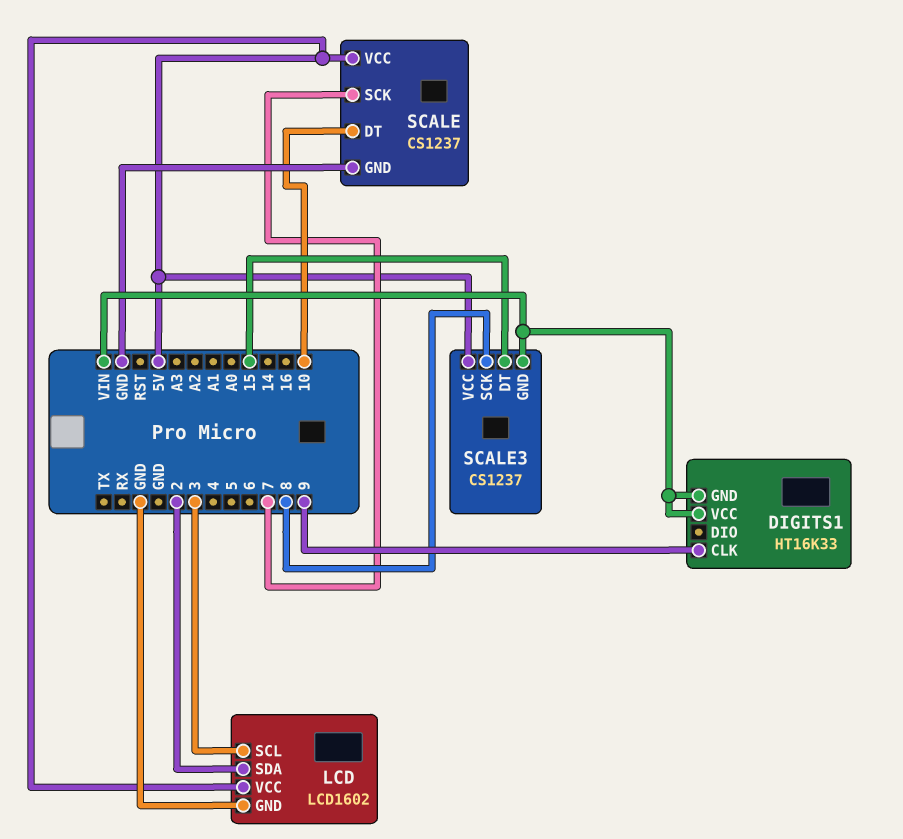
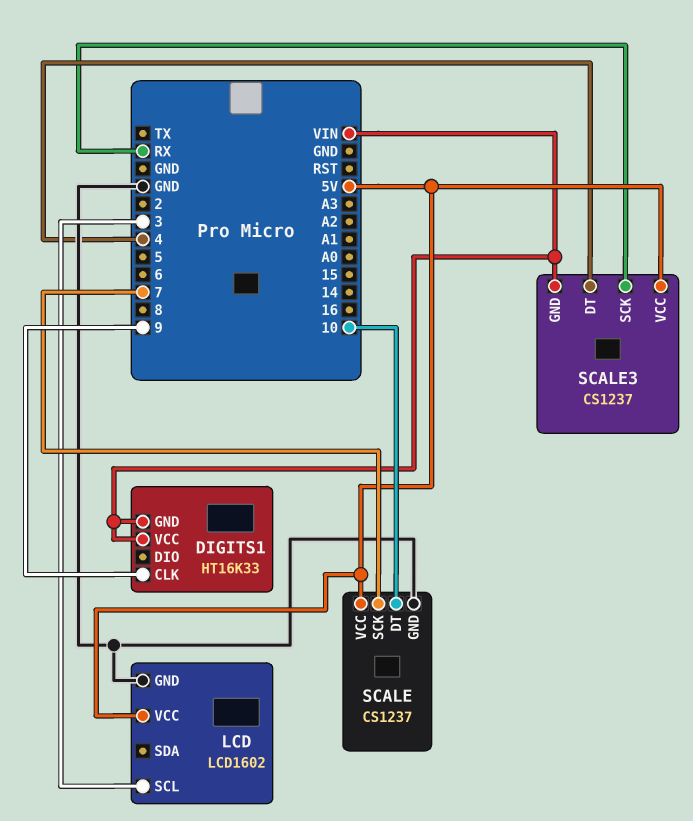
LCD pin SDA: 2 -> none
SCALE3 pin DT: 15 -> 4
SCALE3 pin SCK: 8 -> RX

